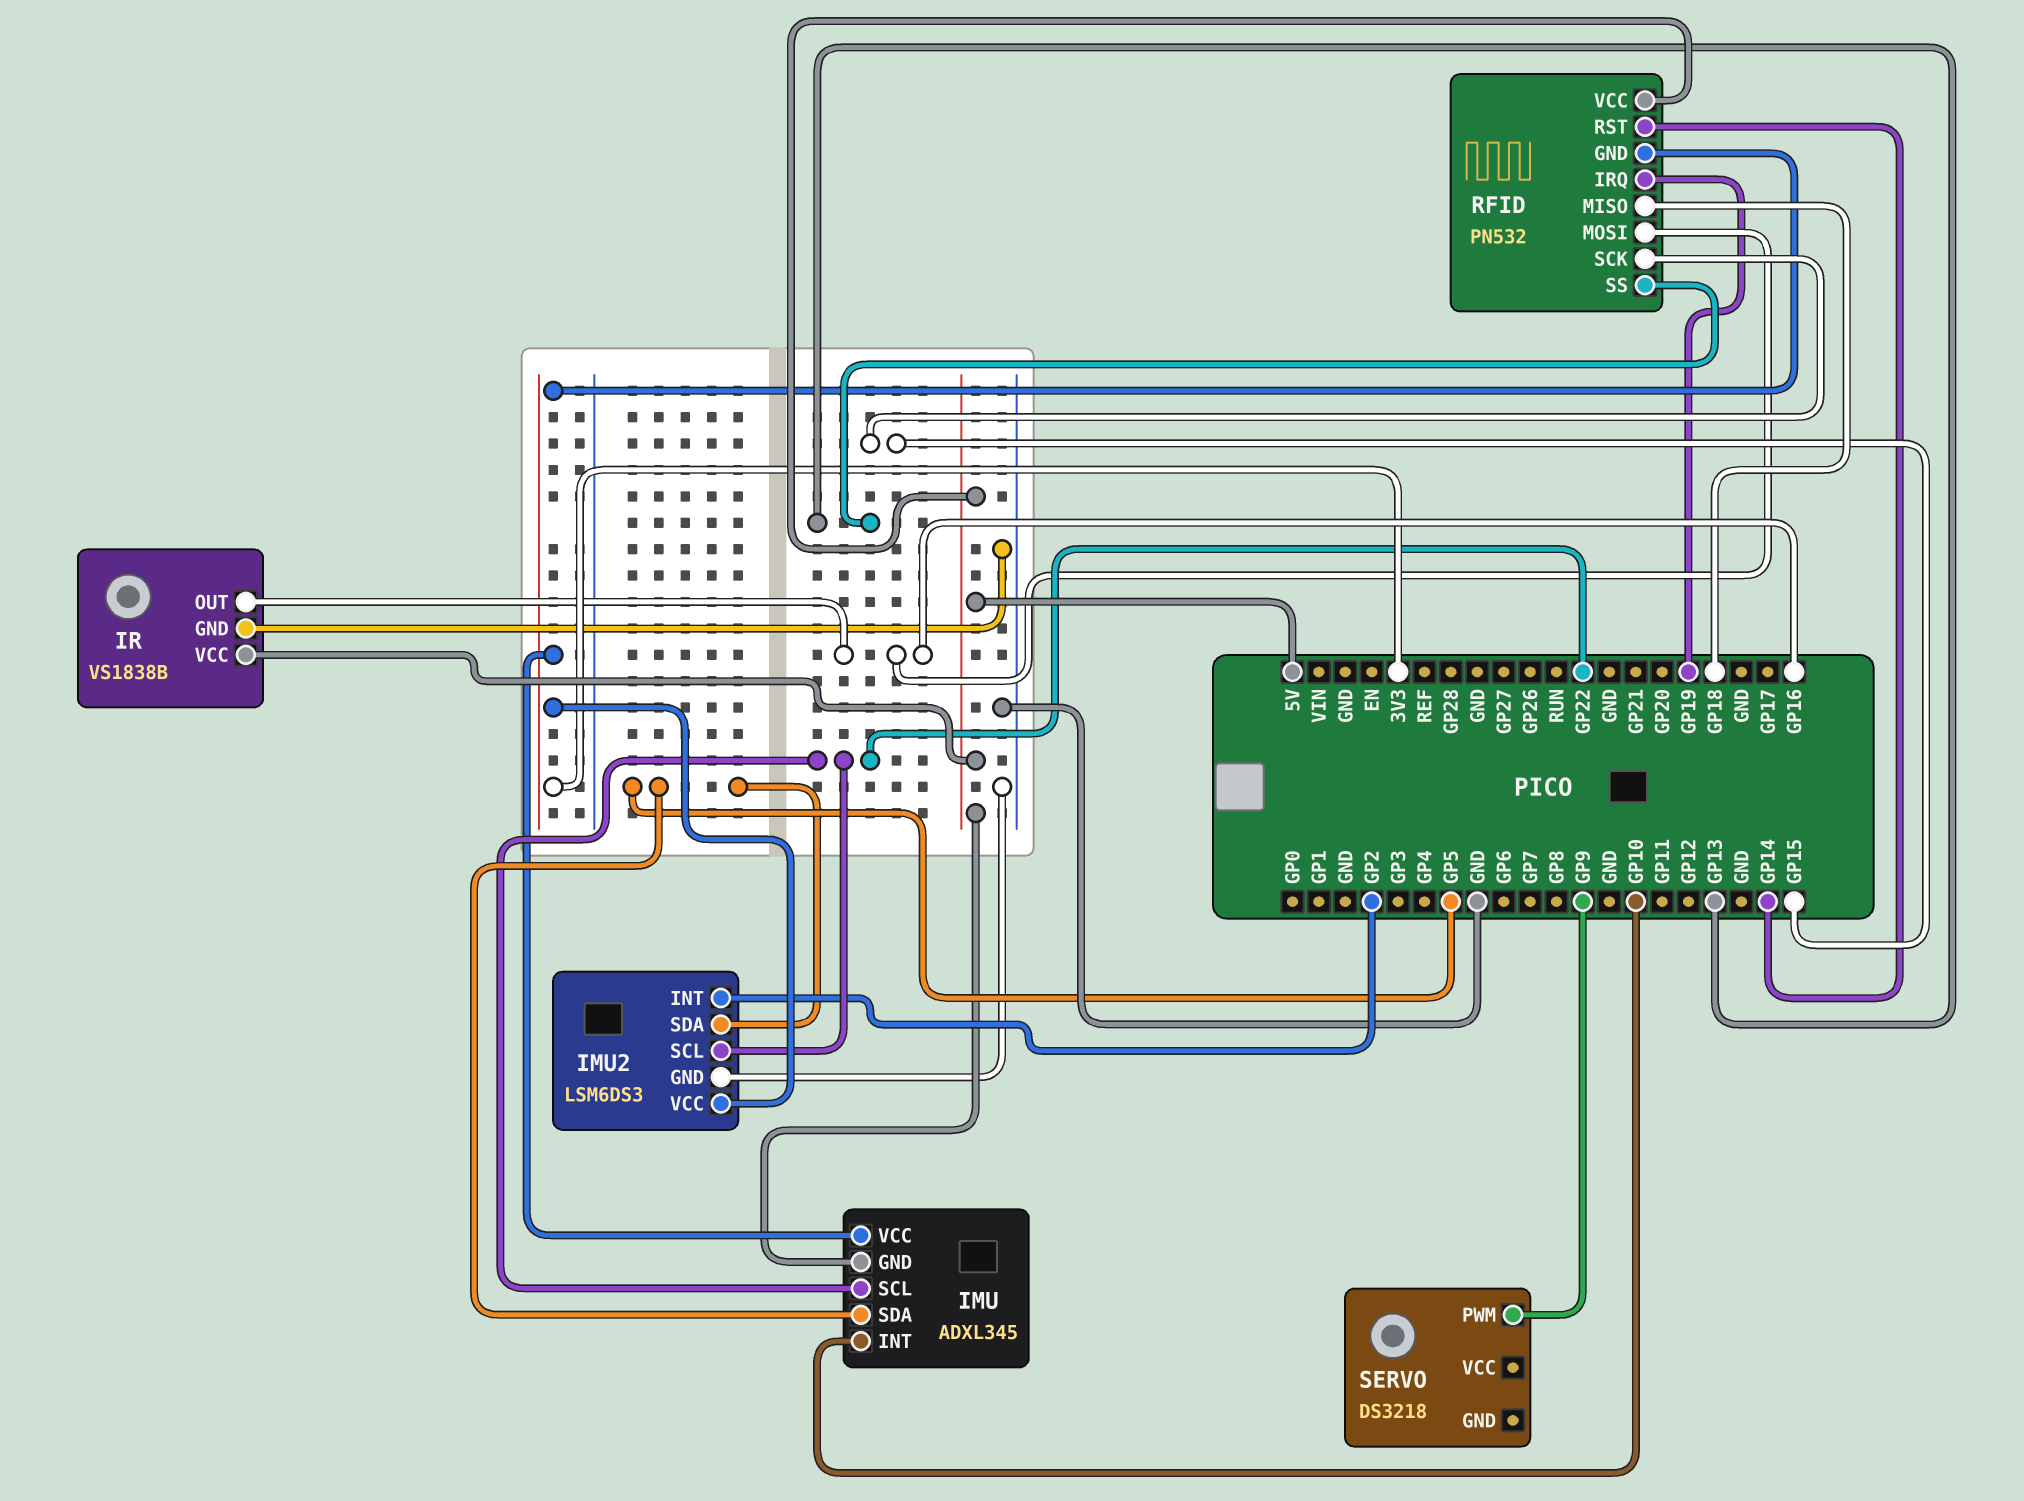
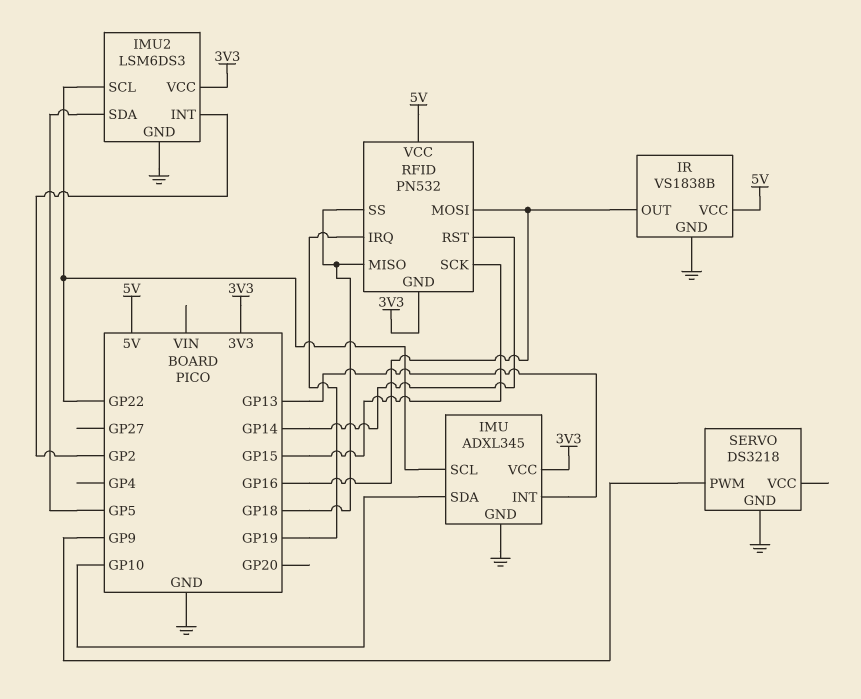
IMU pin GND: 5V -> GND
IMU pin INT: GP10 -> GP13
IMU pin SDA: GP5 -> GP10
RFID pin SS: GP13 -> GP18
SERVO pin GND: none -> GND

